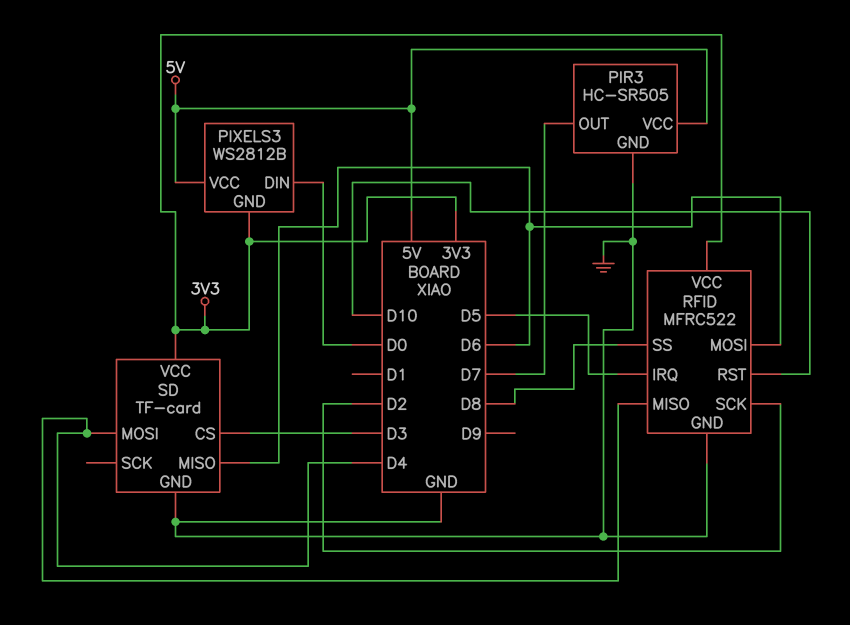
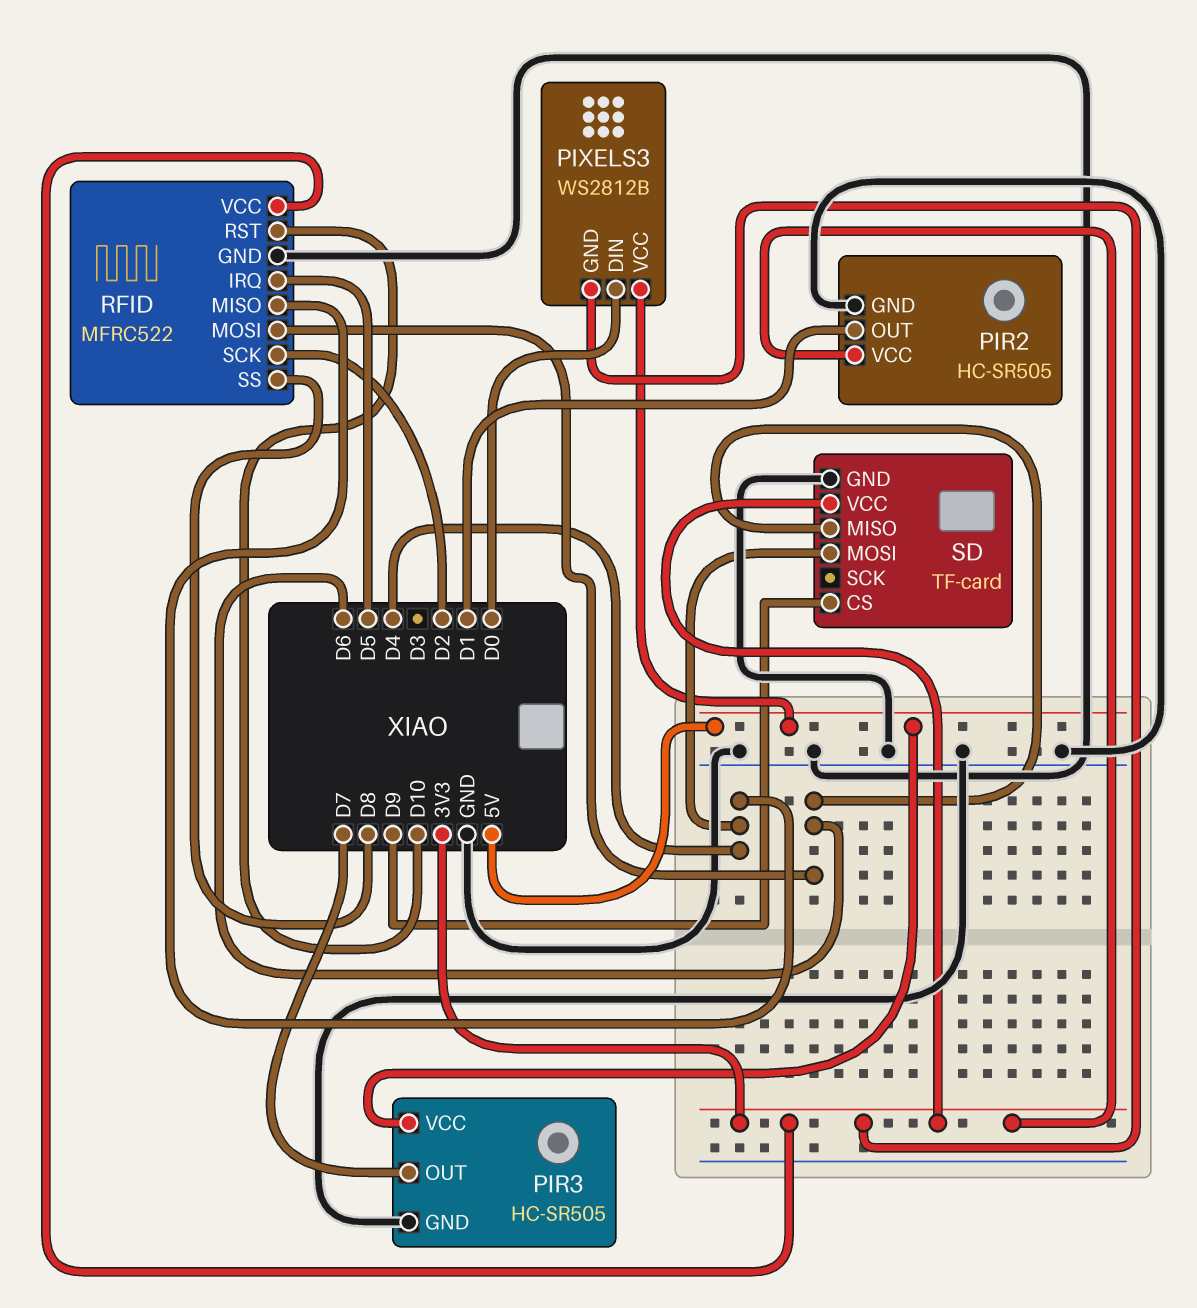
PIR2: none -> HC-SR505
PIR2 pin GND: none -> GND
PIR2 pin OUT: none -> D1
PIR2 pin VCC: none -> 3V3
SD pin CS: D3 -> D9

